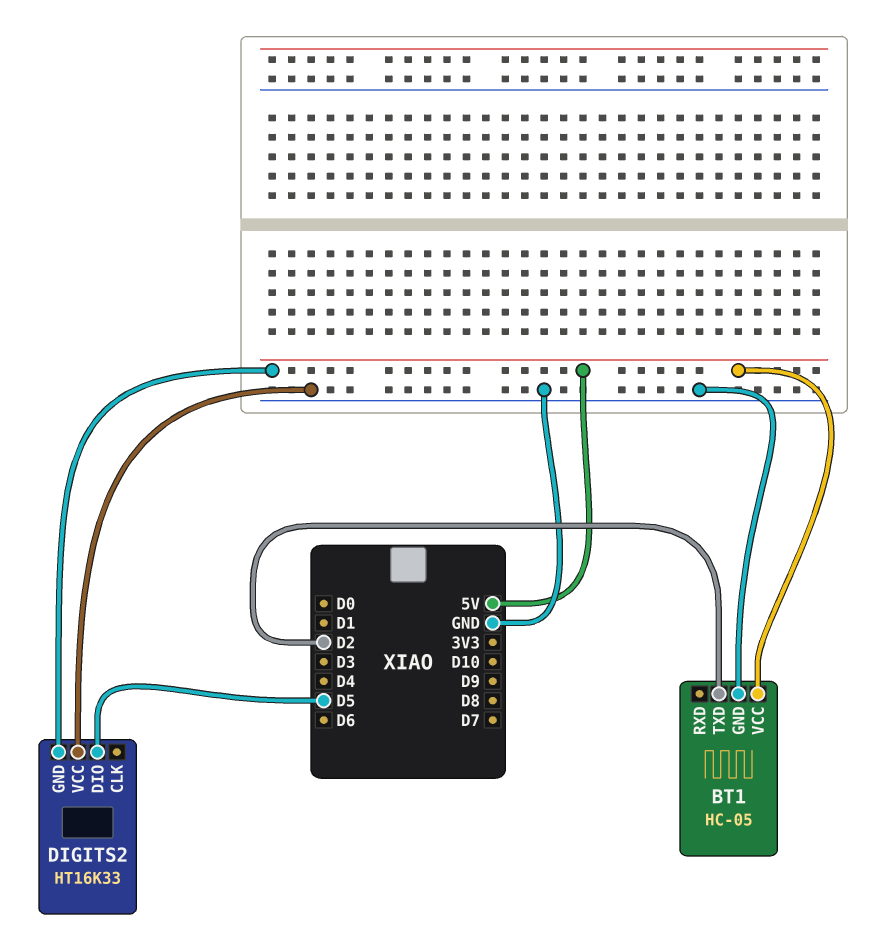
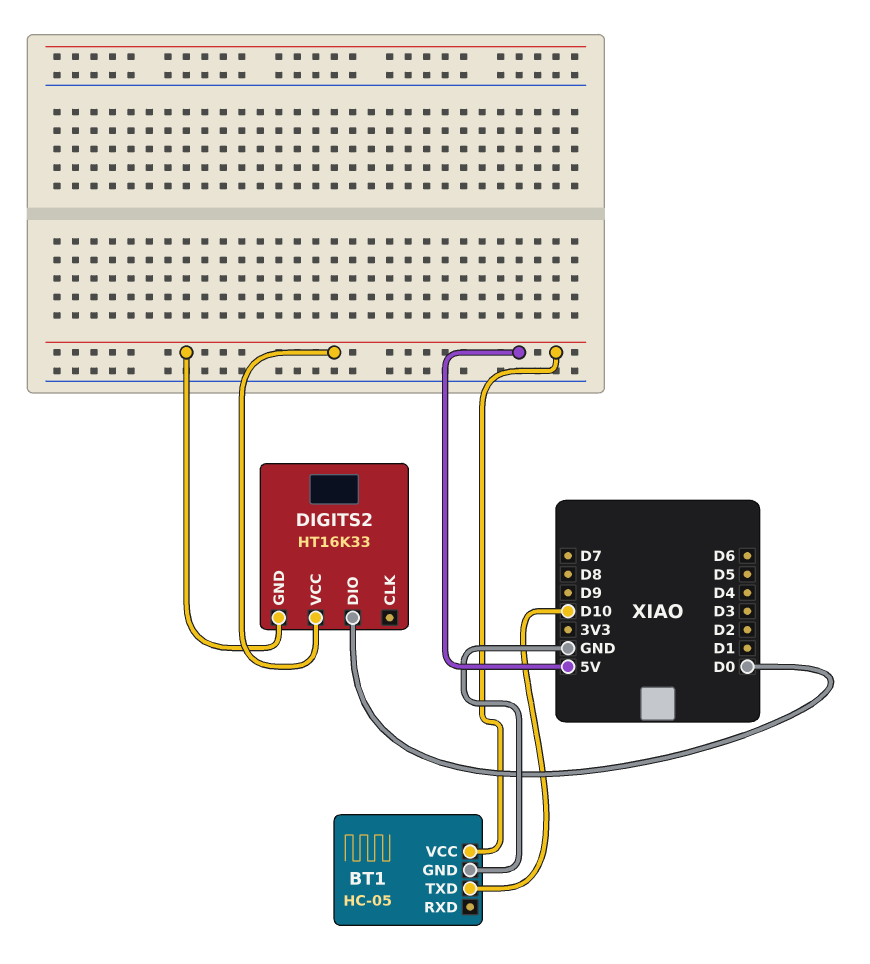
BT1 pin TXD: D2 -> D10
DIGITS2 pin DIO: D5 -> D0
DIGITS2 pin VCC: GND -> 5V

